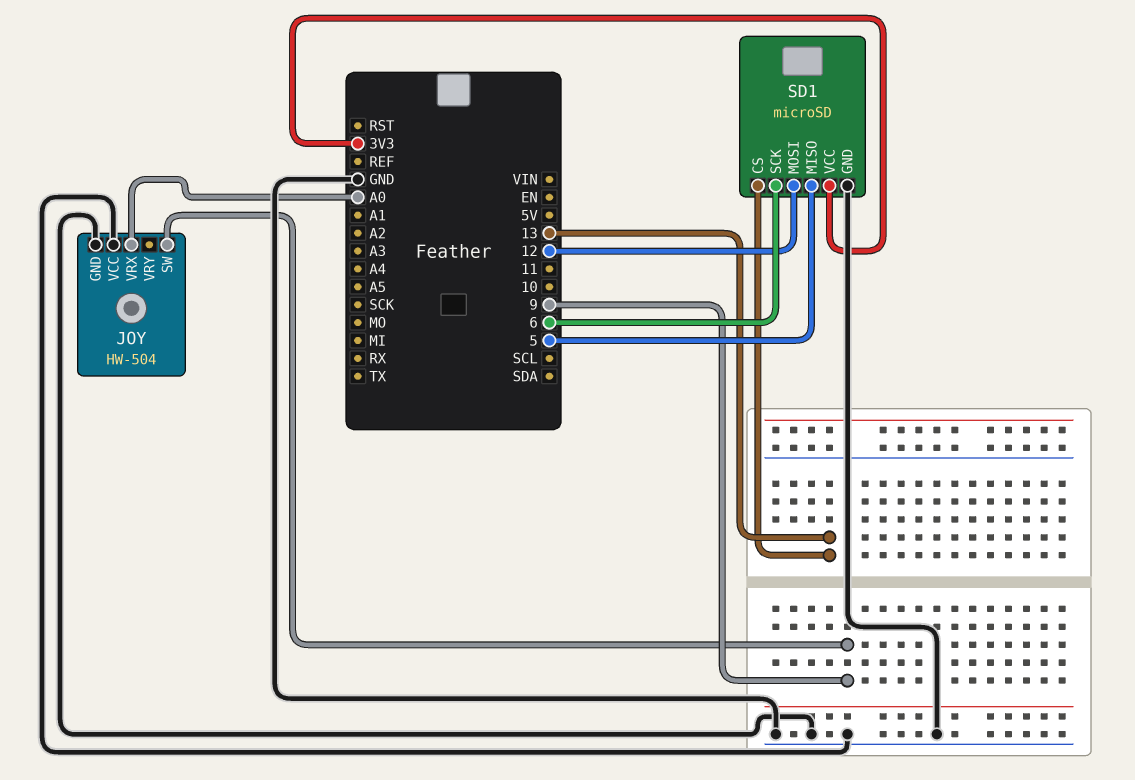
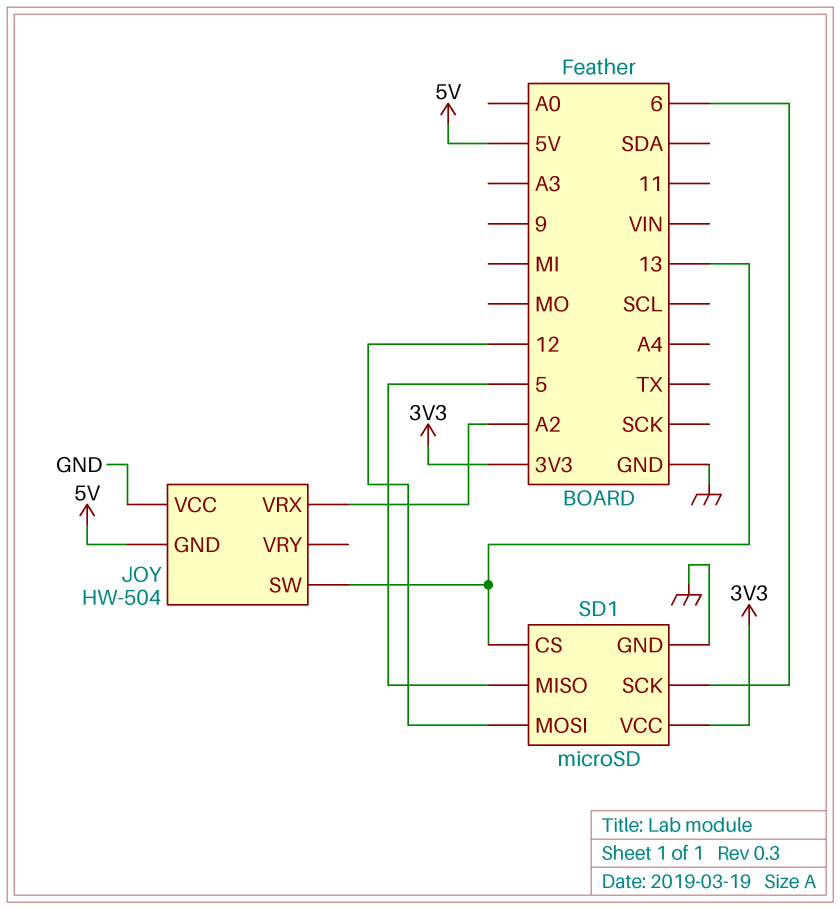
JOY pin GND: GND -> 5V
JOY pin SW: 9 -> 13
JOY pin VRX: A0 -> A2

